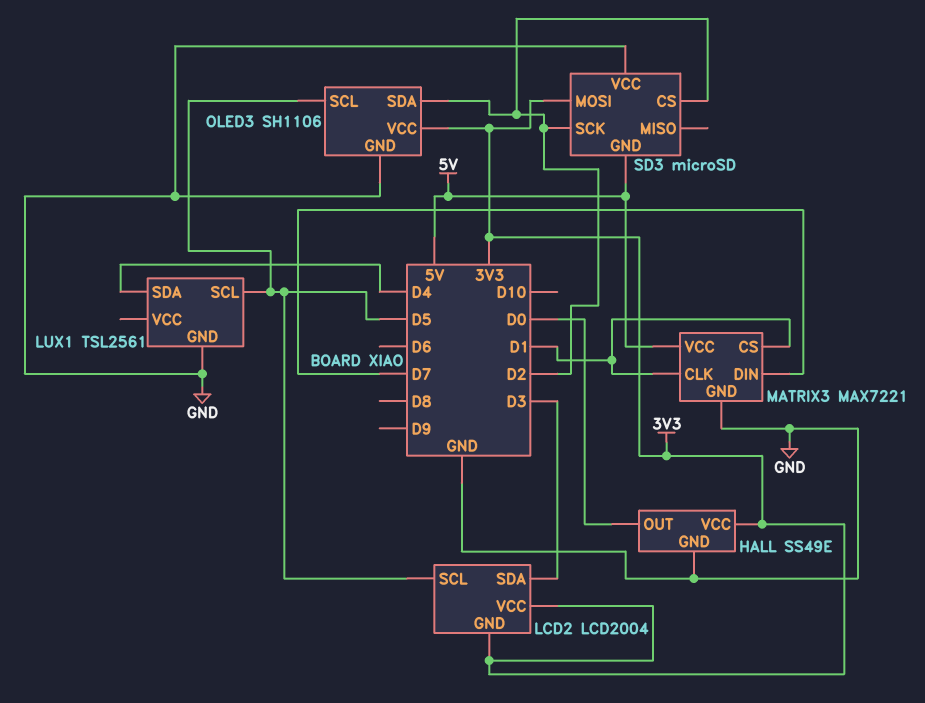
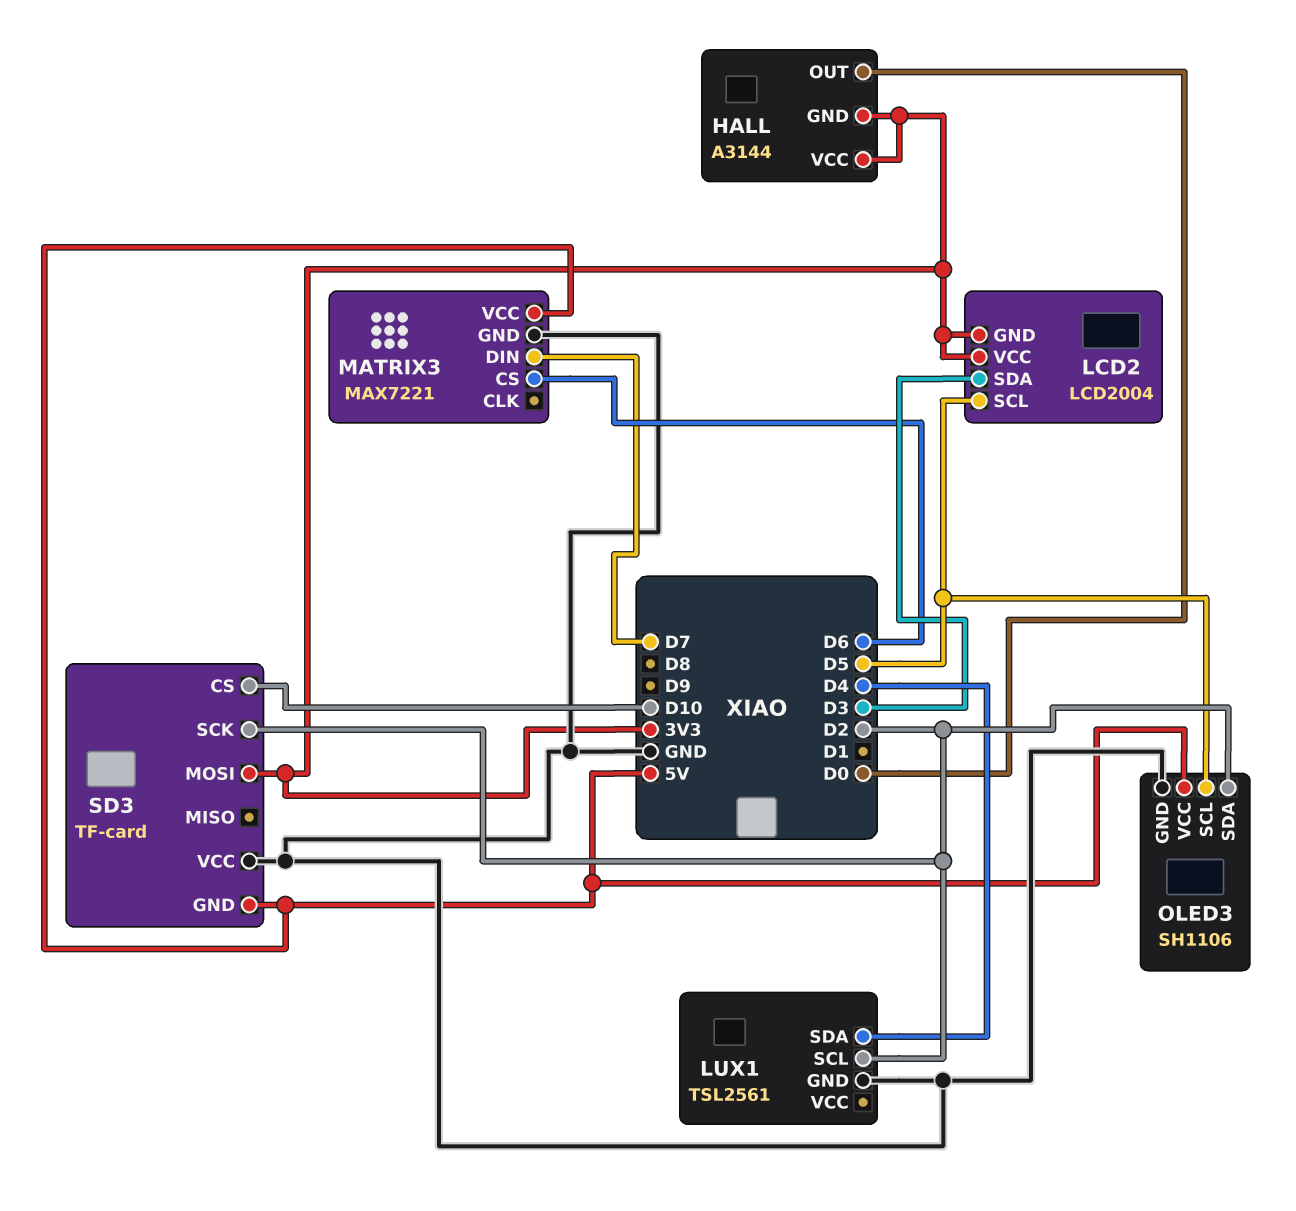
HALL: SS49E -> A3144
HALL pin GND: GND -> 3V3
LUX1 pin SCL: D5 -> D2
MATRIX3 pin CLK: D1 -> none
MATRIX3 pin CS: D1 -> D6
OLED3 pin VCC: 3V3 -> 5V
SD3: microSD -> TF-card
SD3 pin CS: D2 -> D10

